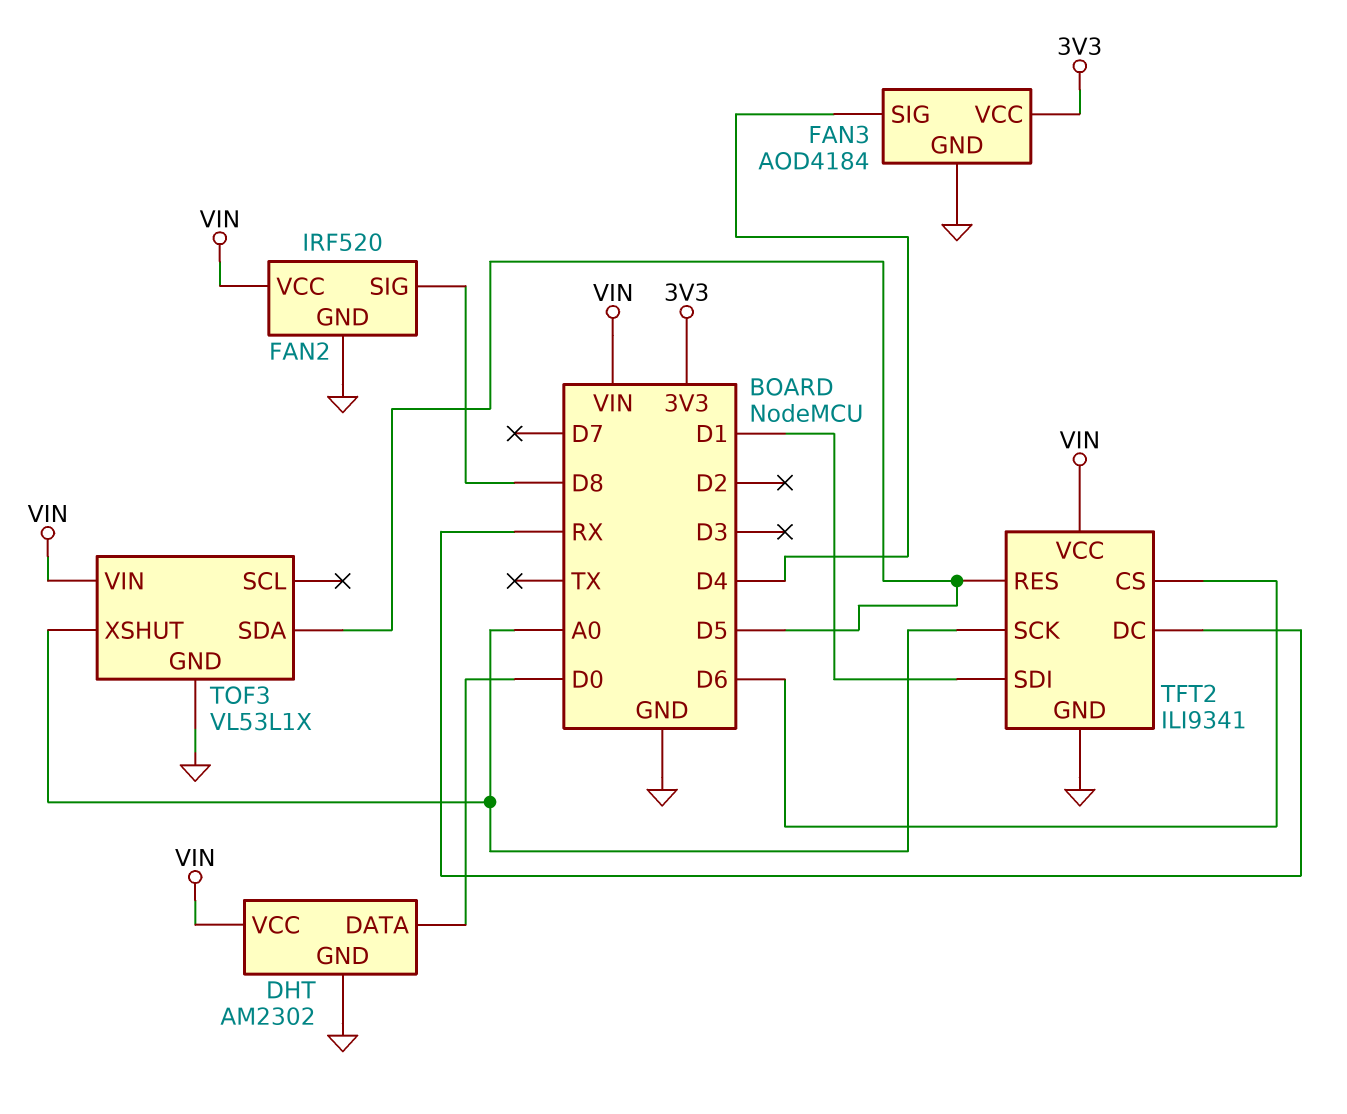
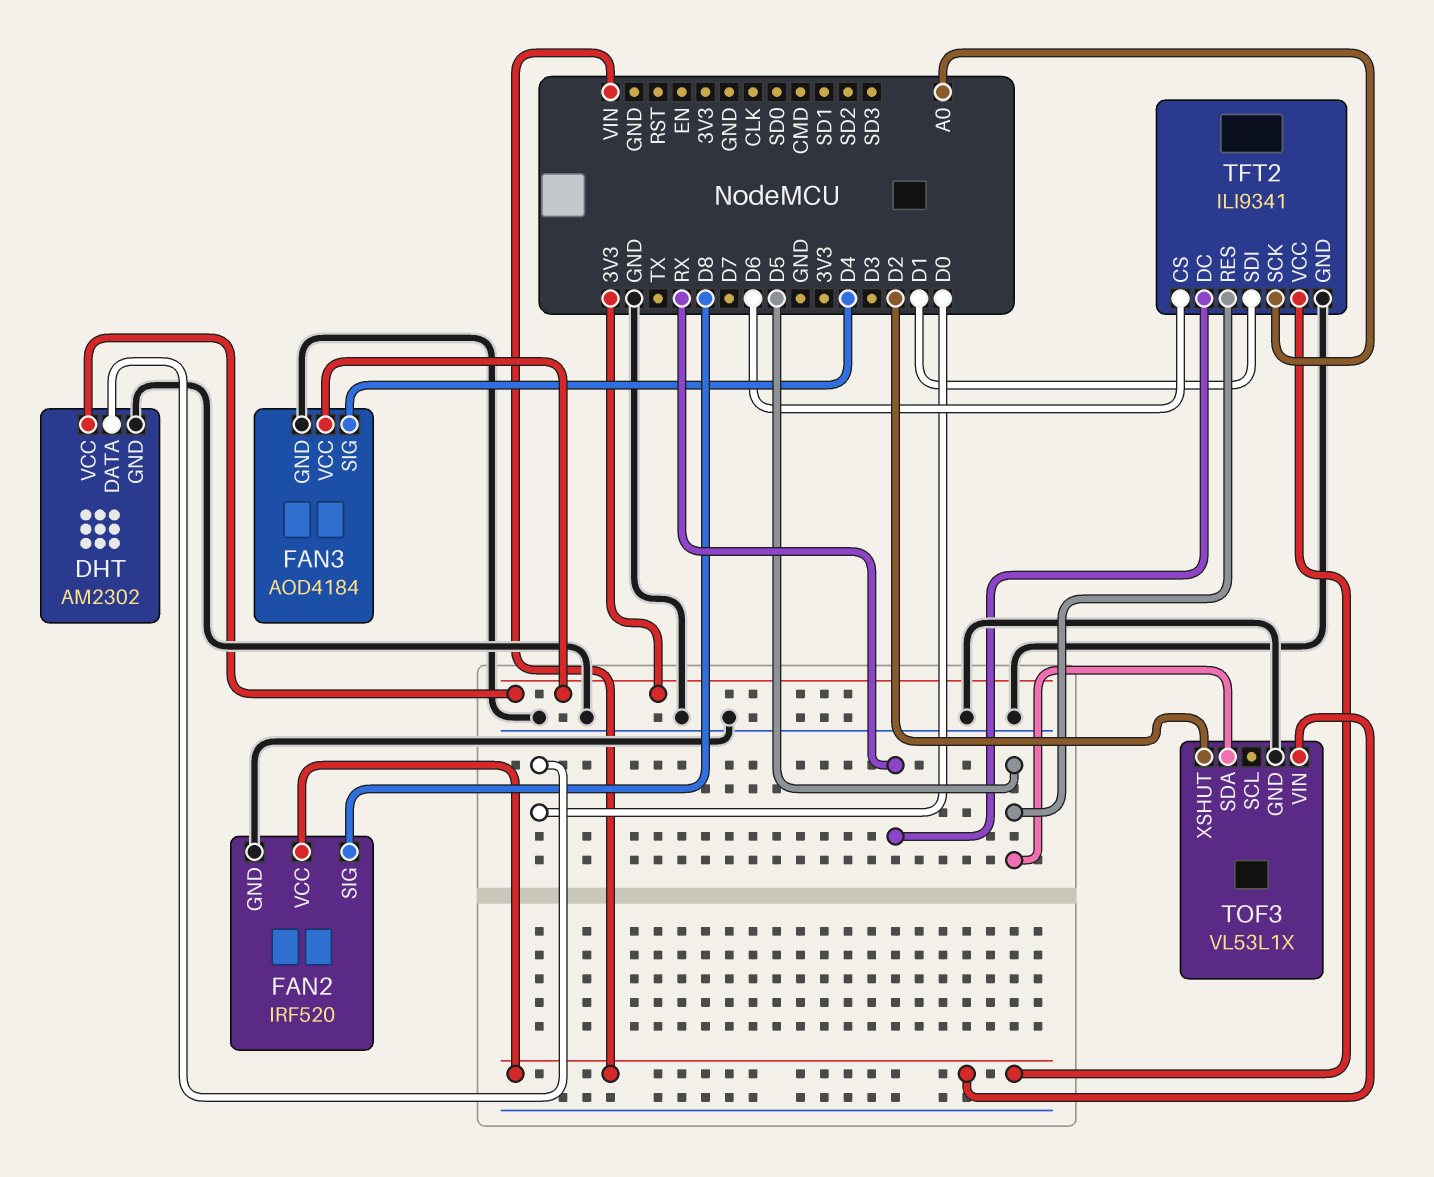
DHT pin VCC: VIN -> 3V3
TOF3 pin XSHUT: A0 -> D2

